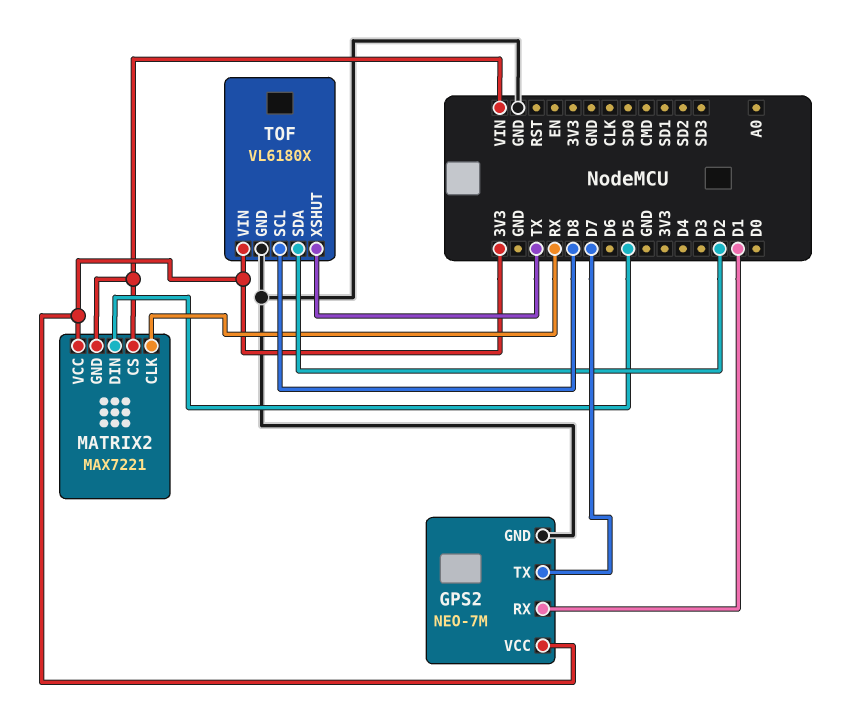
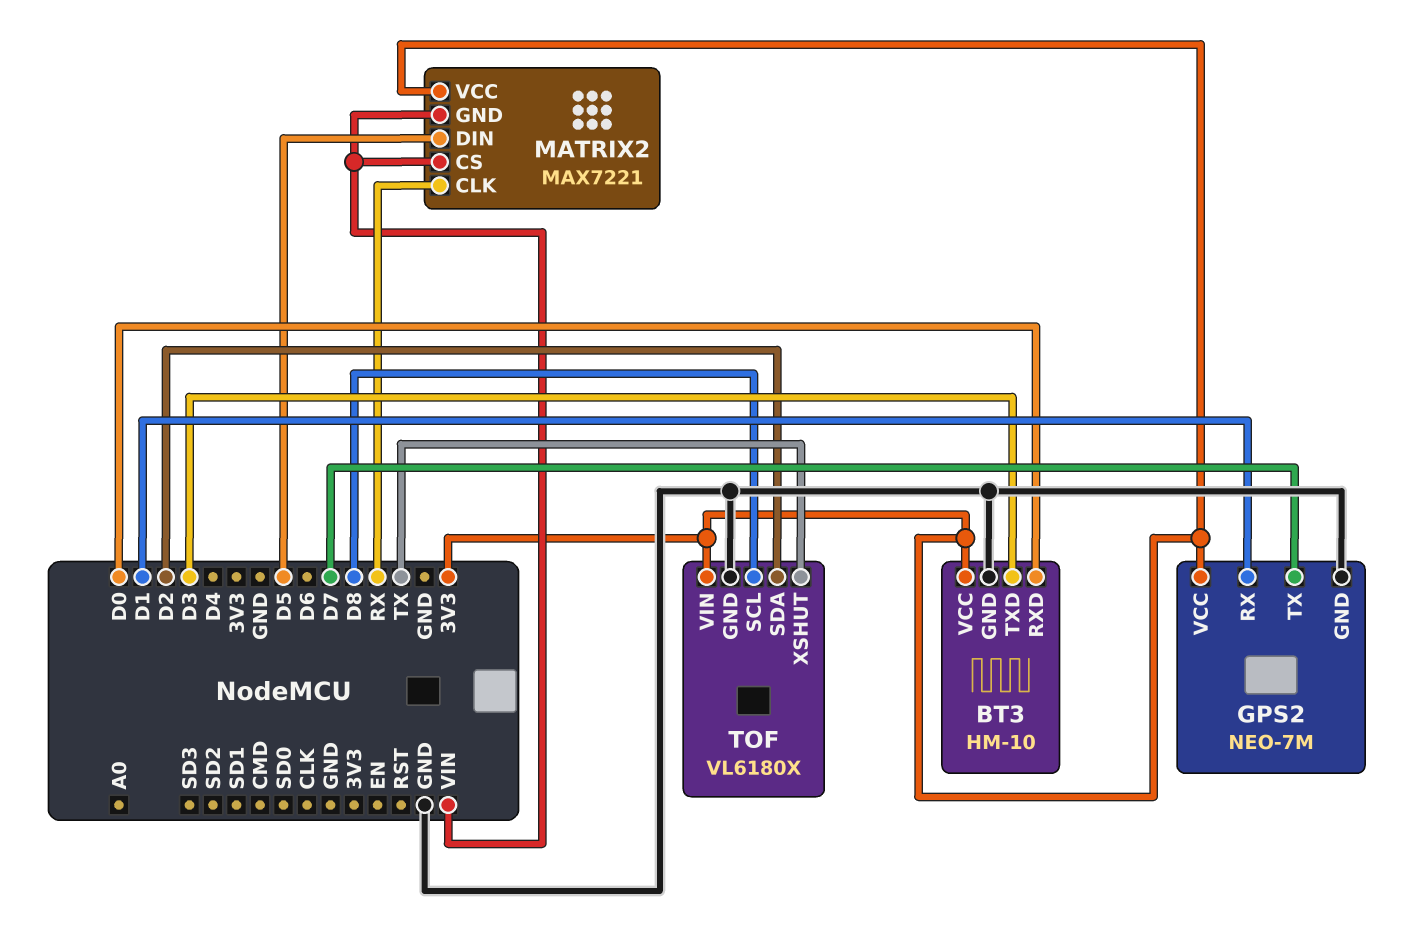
BT3: none -> HM-10
BT3 pin GND: none -> GND
BT3 pin RXD: none -> D0
BT3 pin TXD: none -> D3
BT3 pin VCC: none -> 3V3

